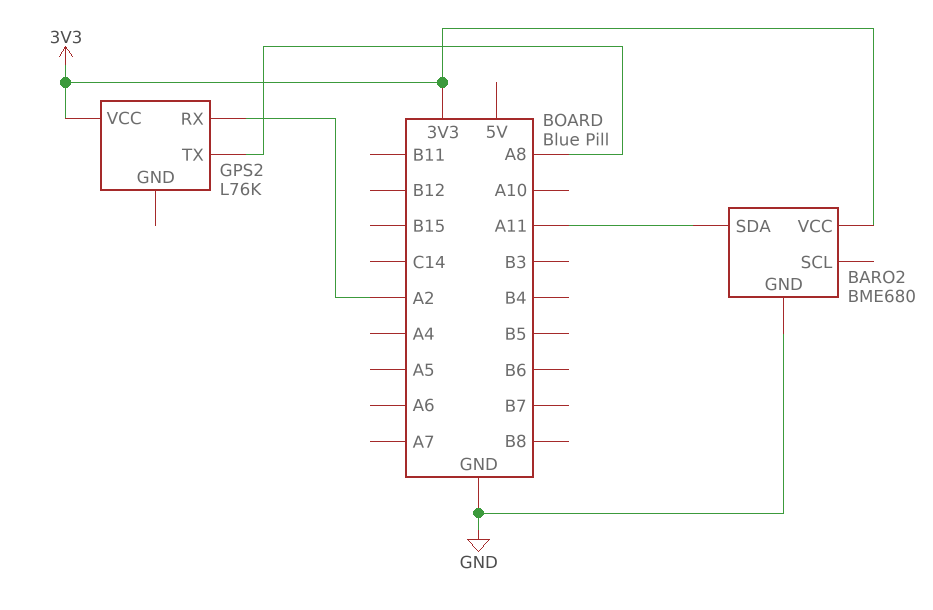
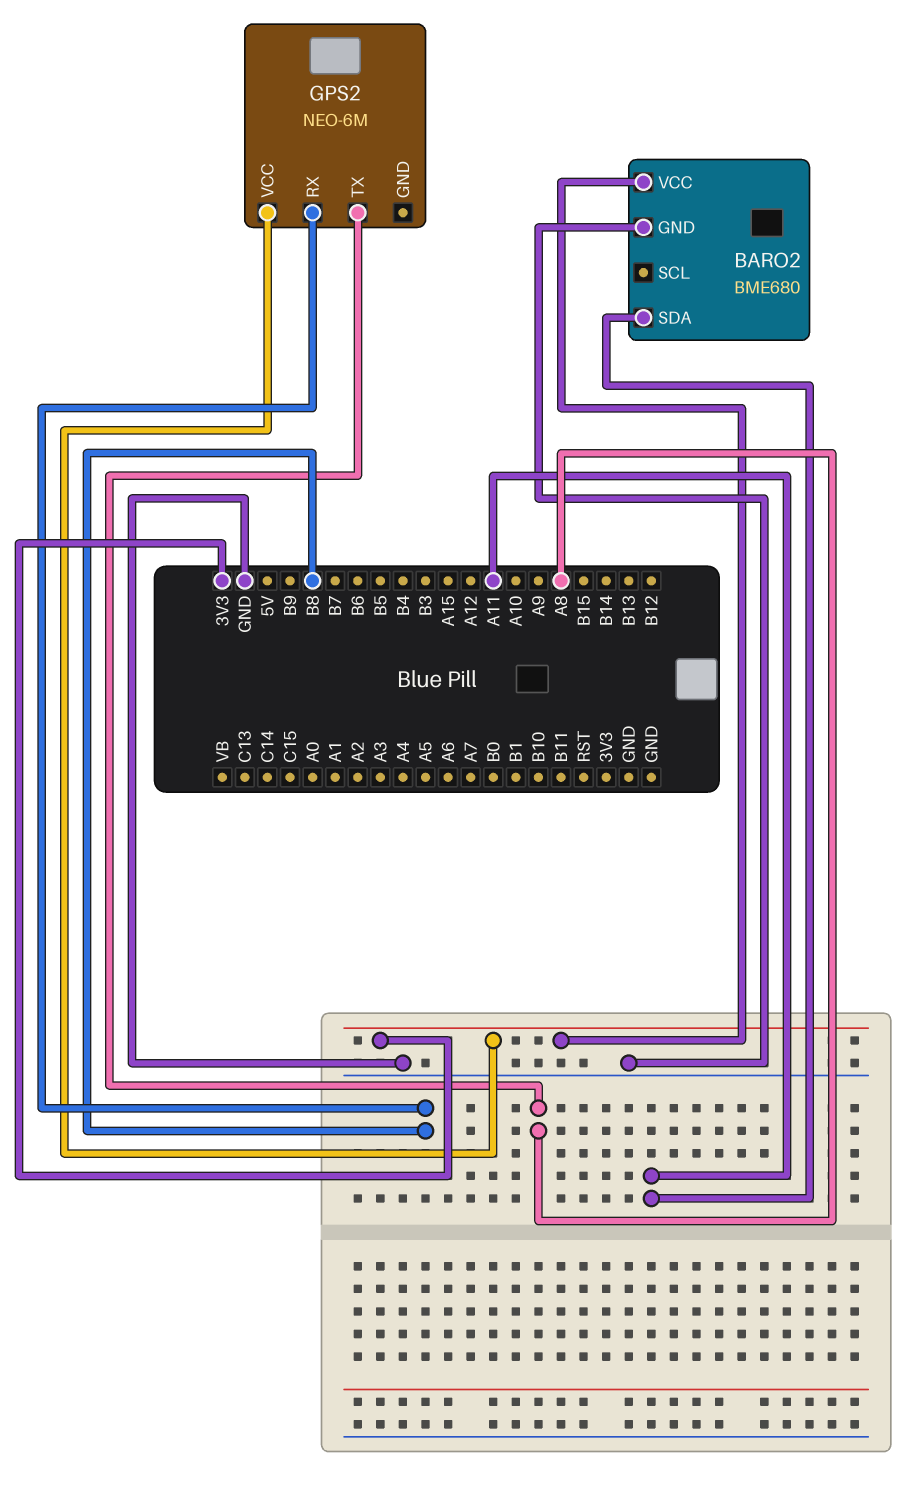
GPS2: L76K -> NEO-6M
GPS2 pin RX: A2 -> B8

